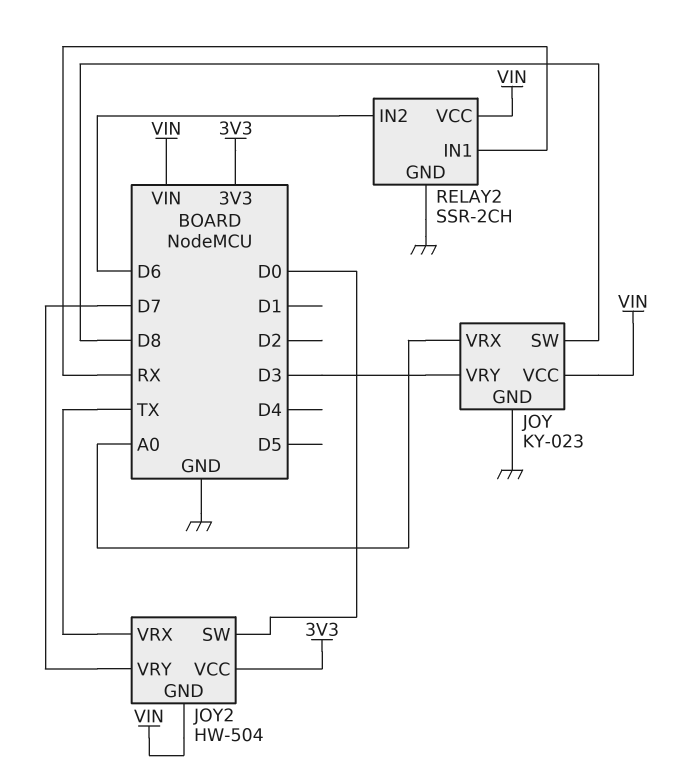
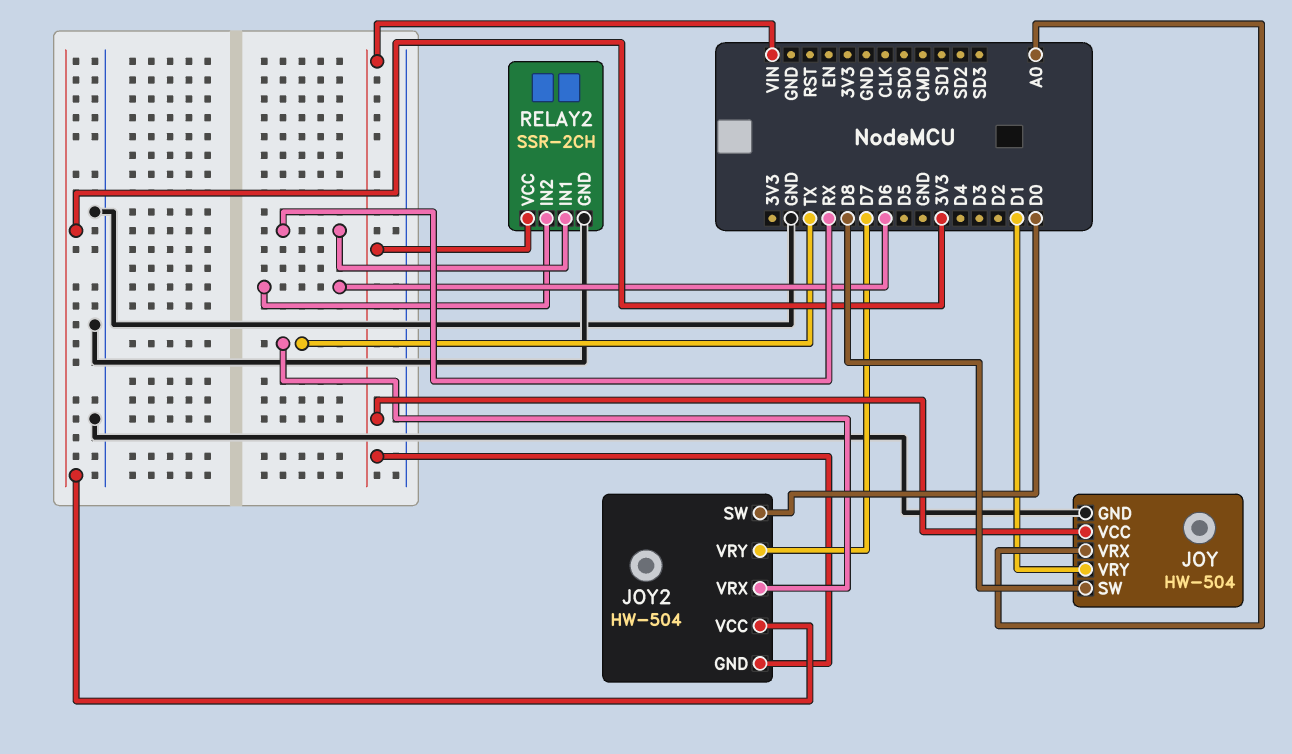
JOY: KY-023 -> HW-504
JOY pin VRY: D3 -> D1

